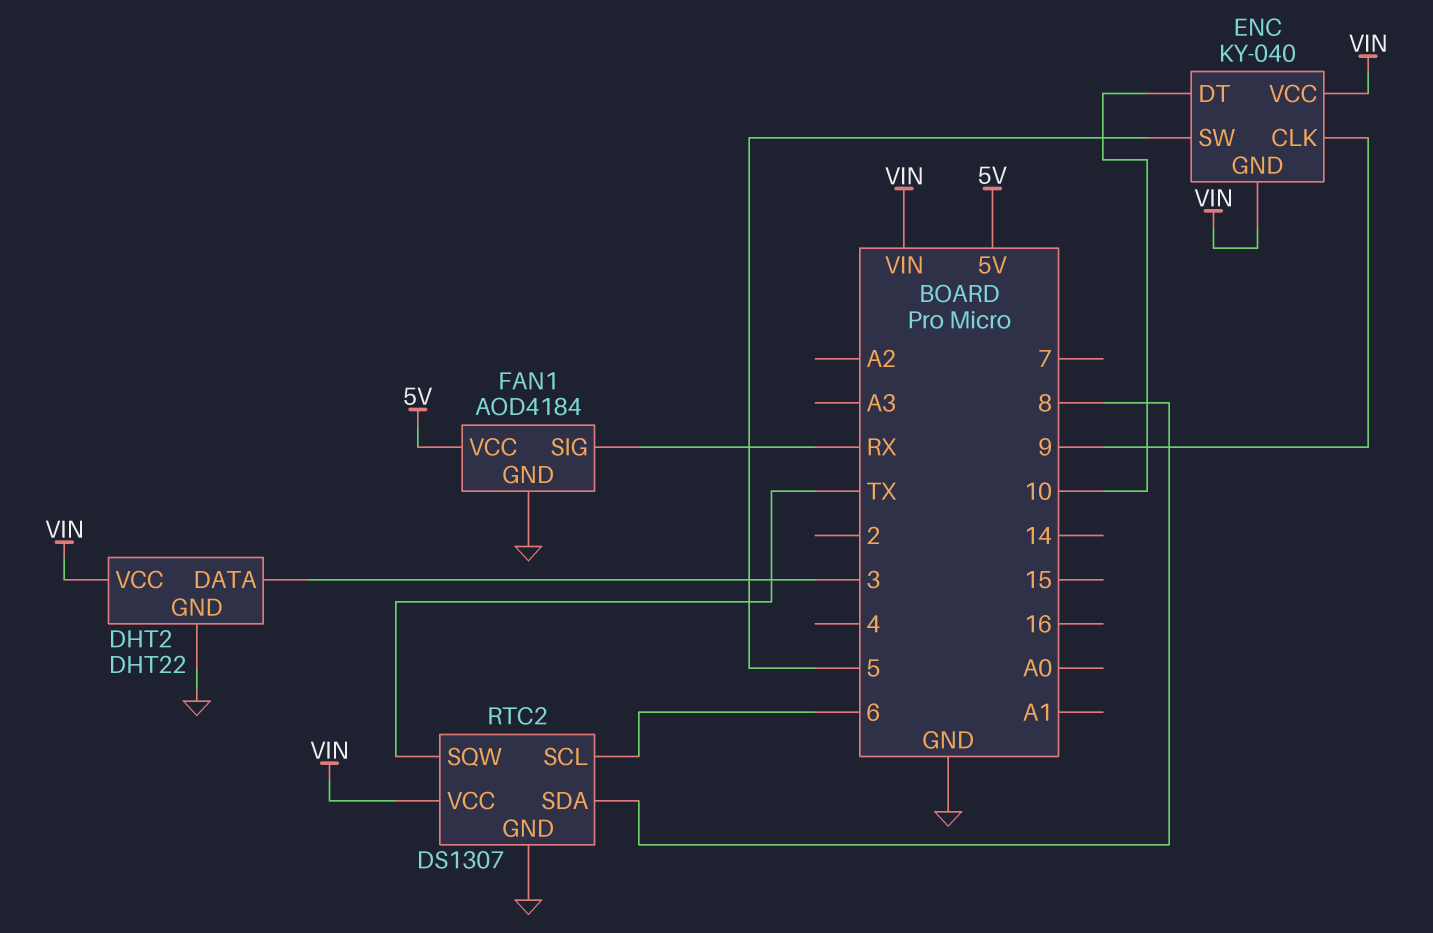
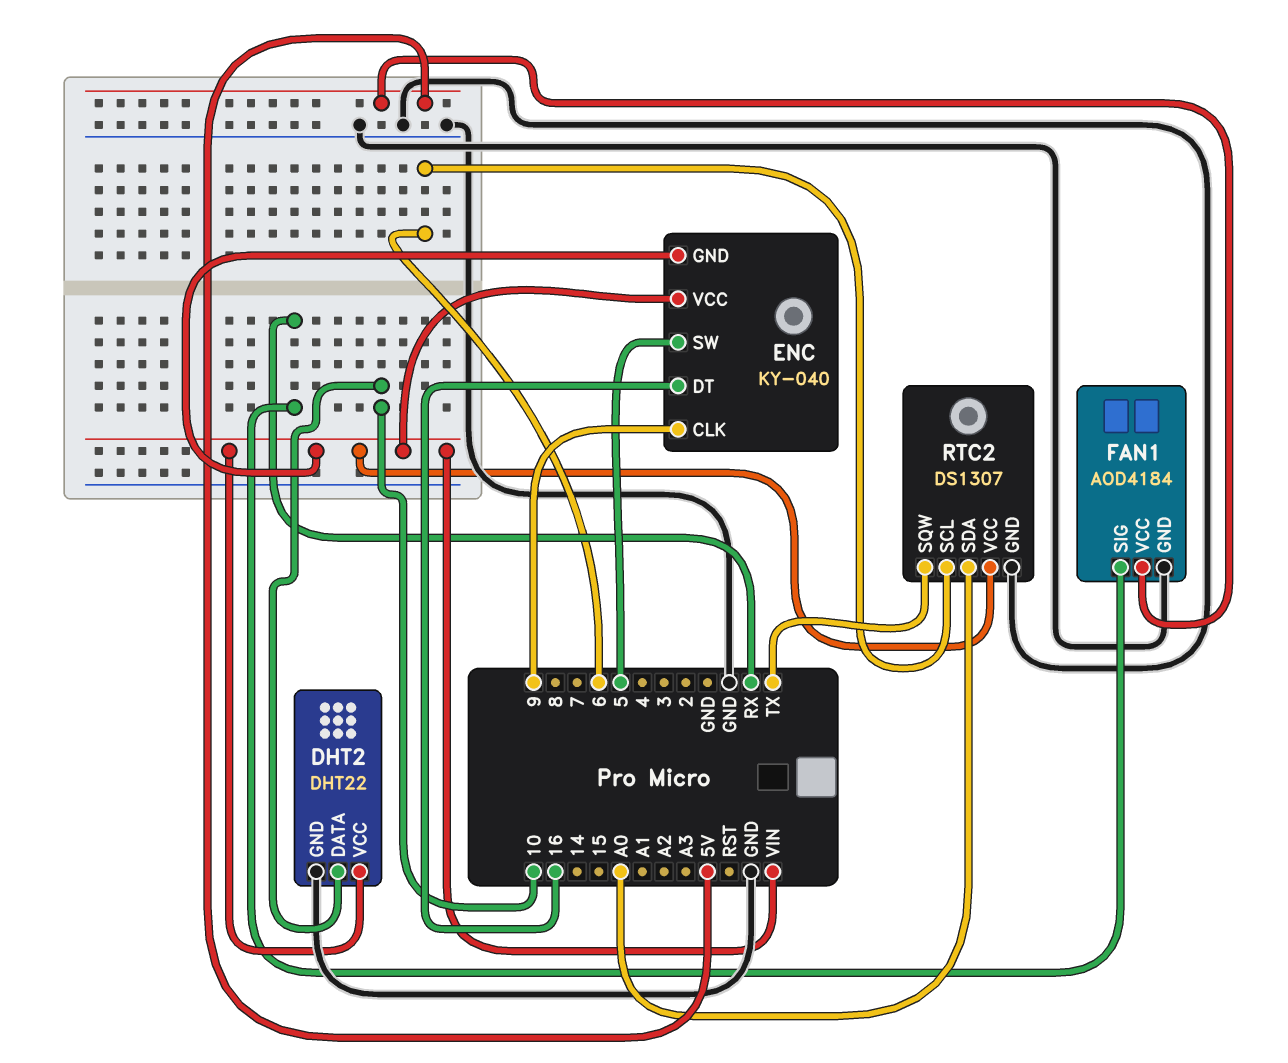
DHT2 pin DATA: 3 -> 10
ENC pin DT: 10 -> 16
RTC2 pin SDA: 8 -> A0

